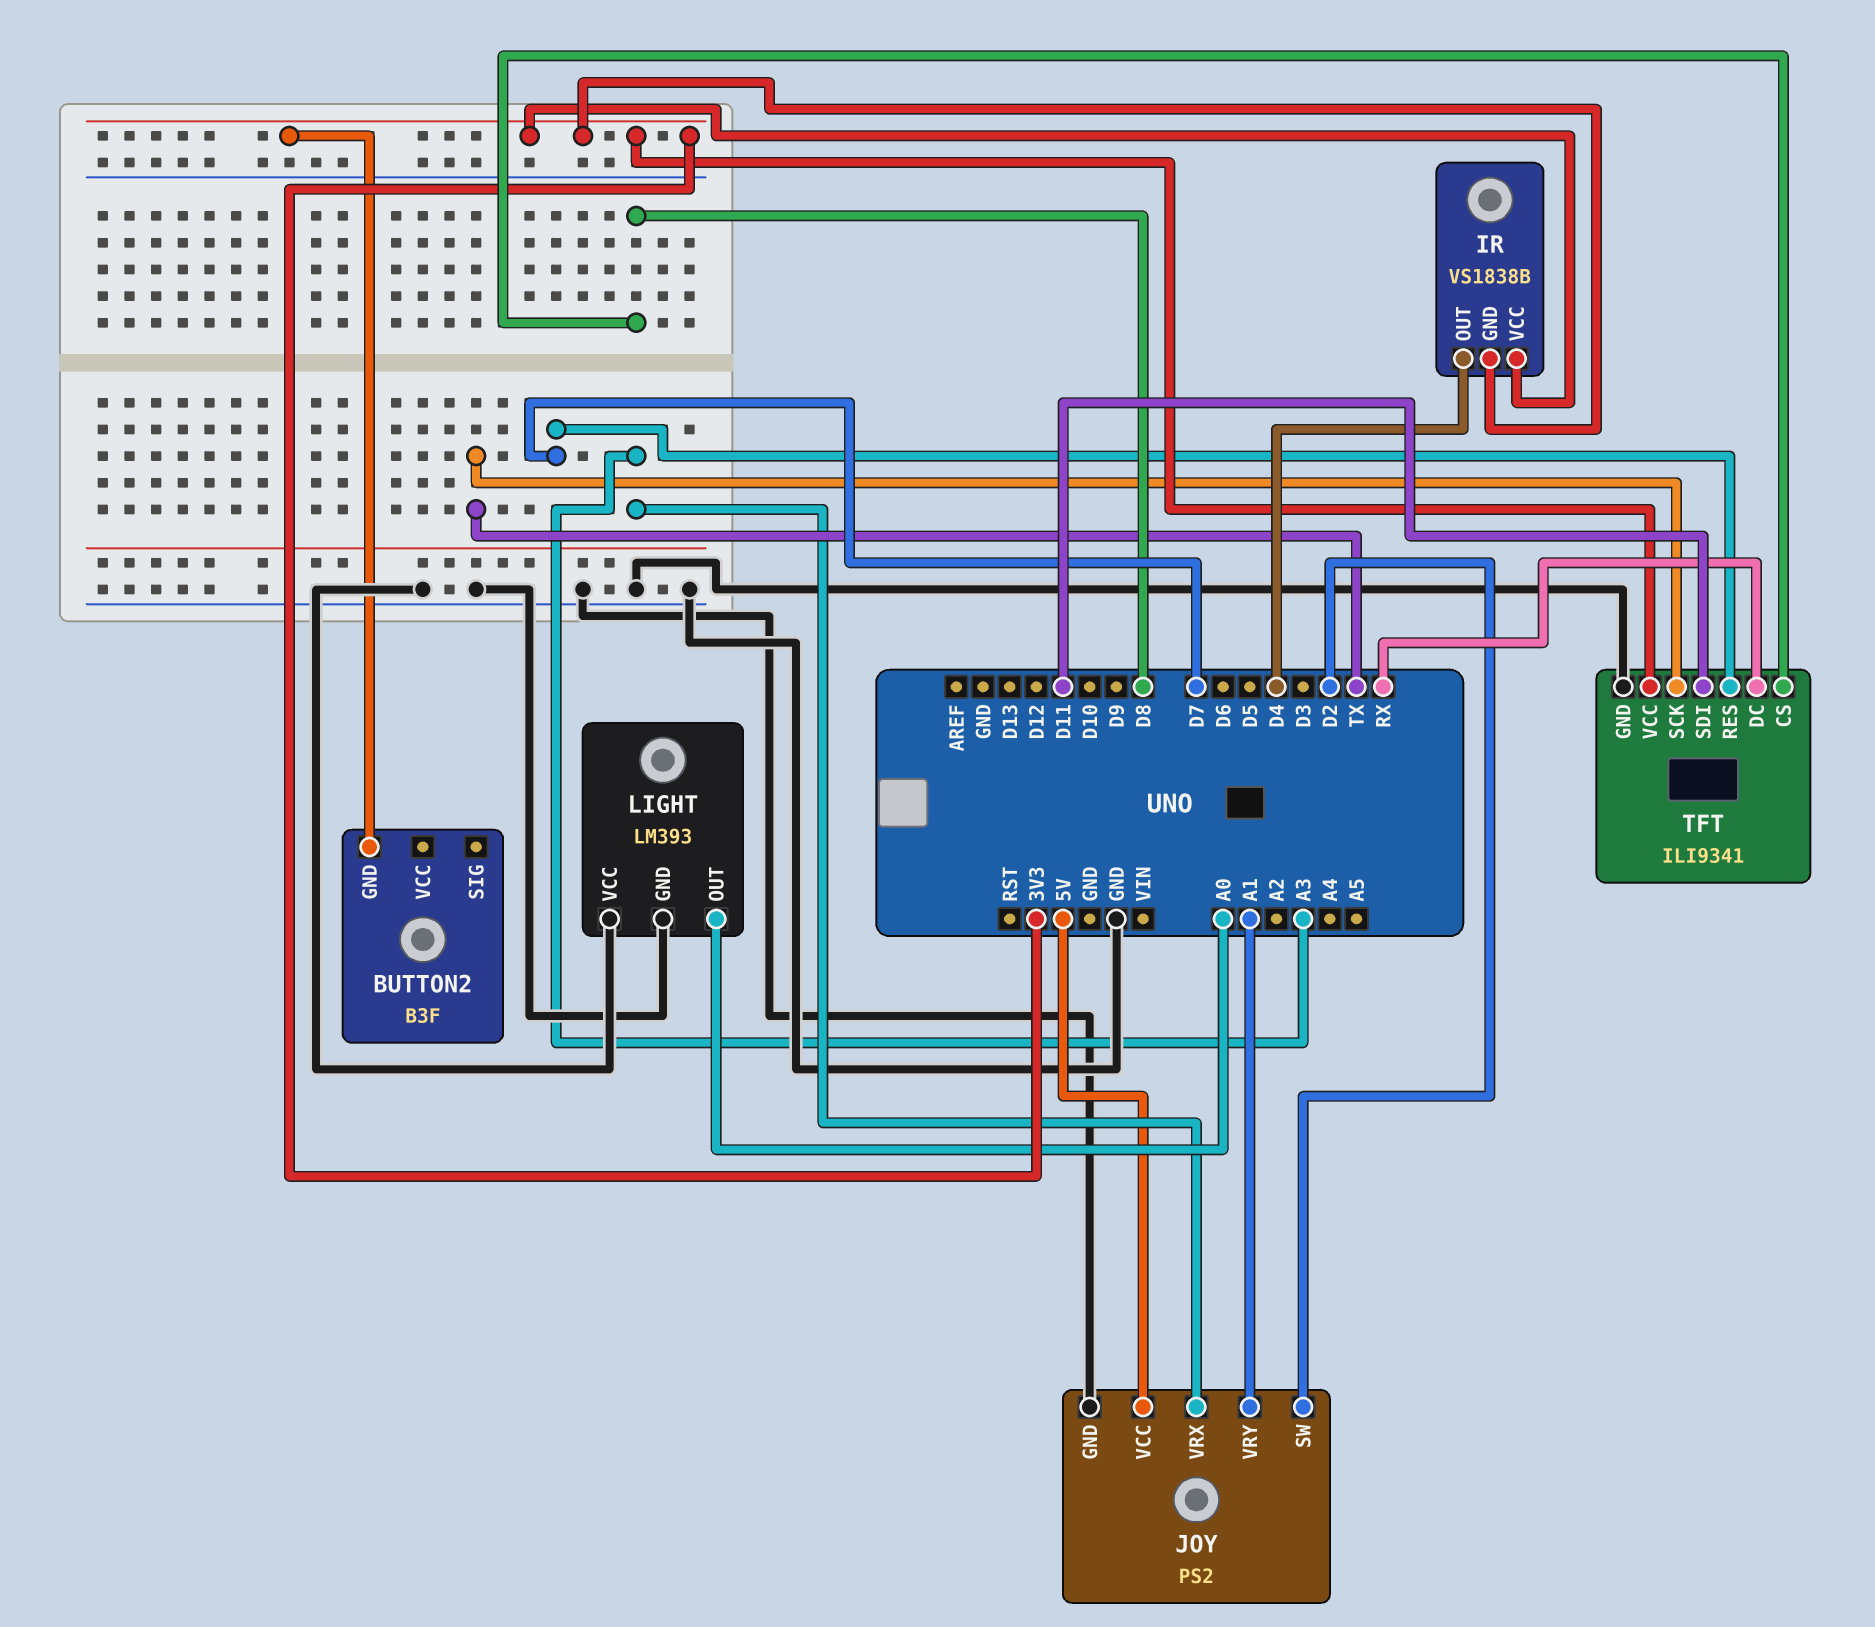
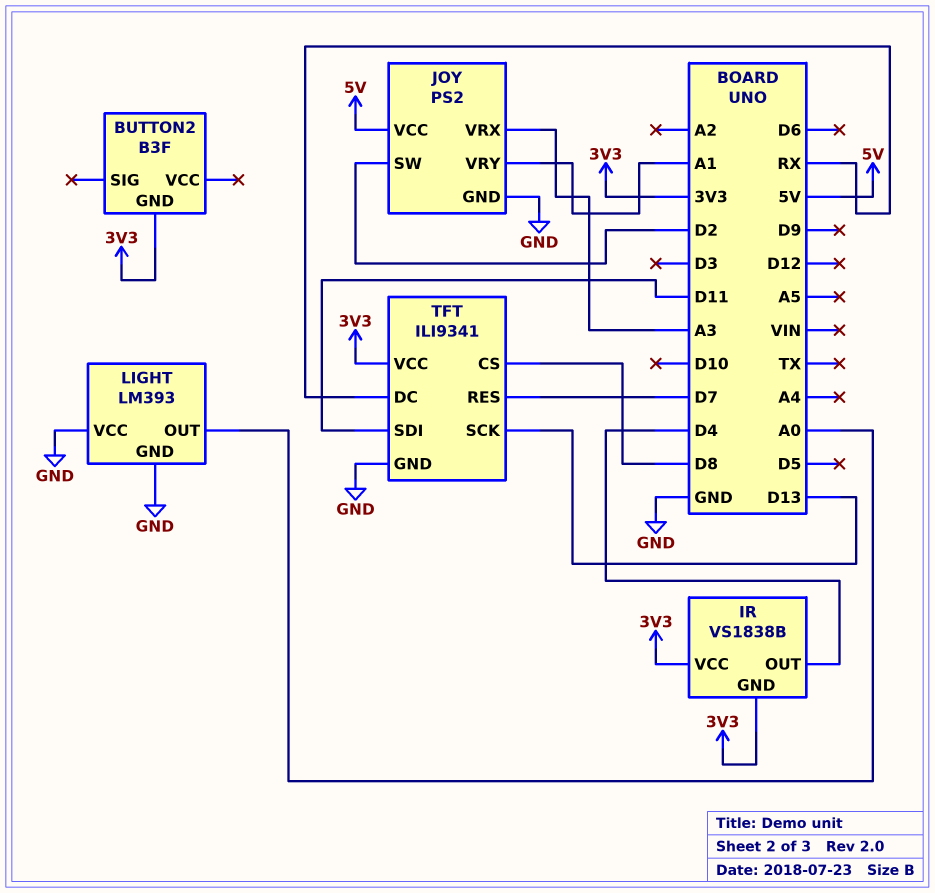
TFT pin SCK: TX -> D13

